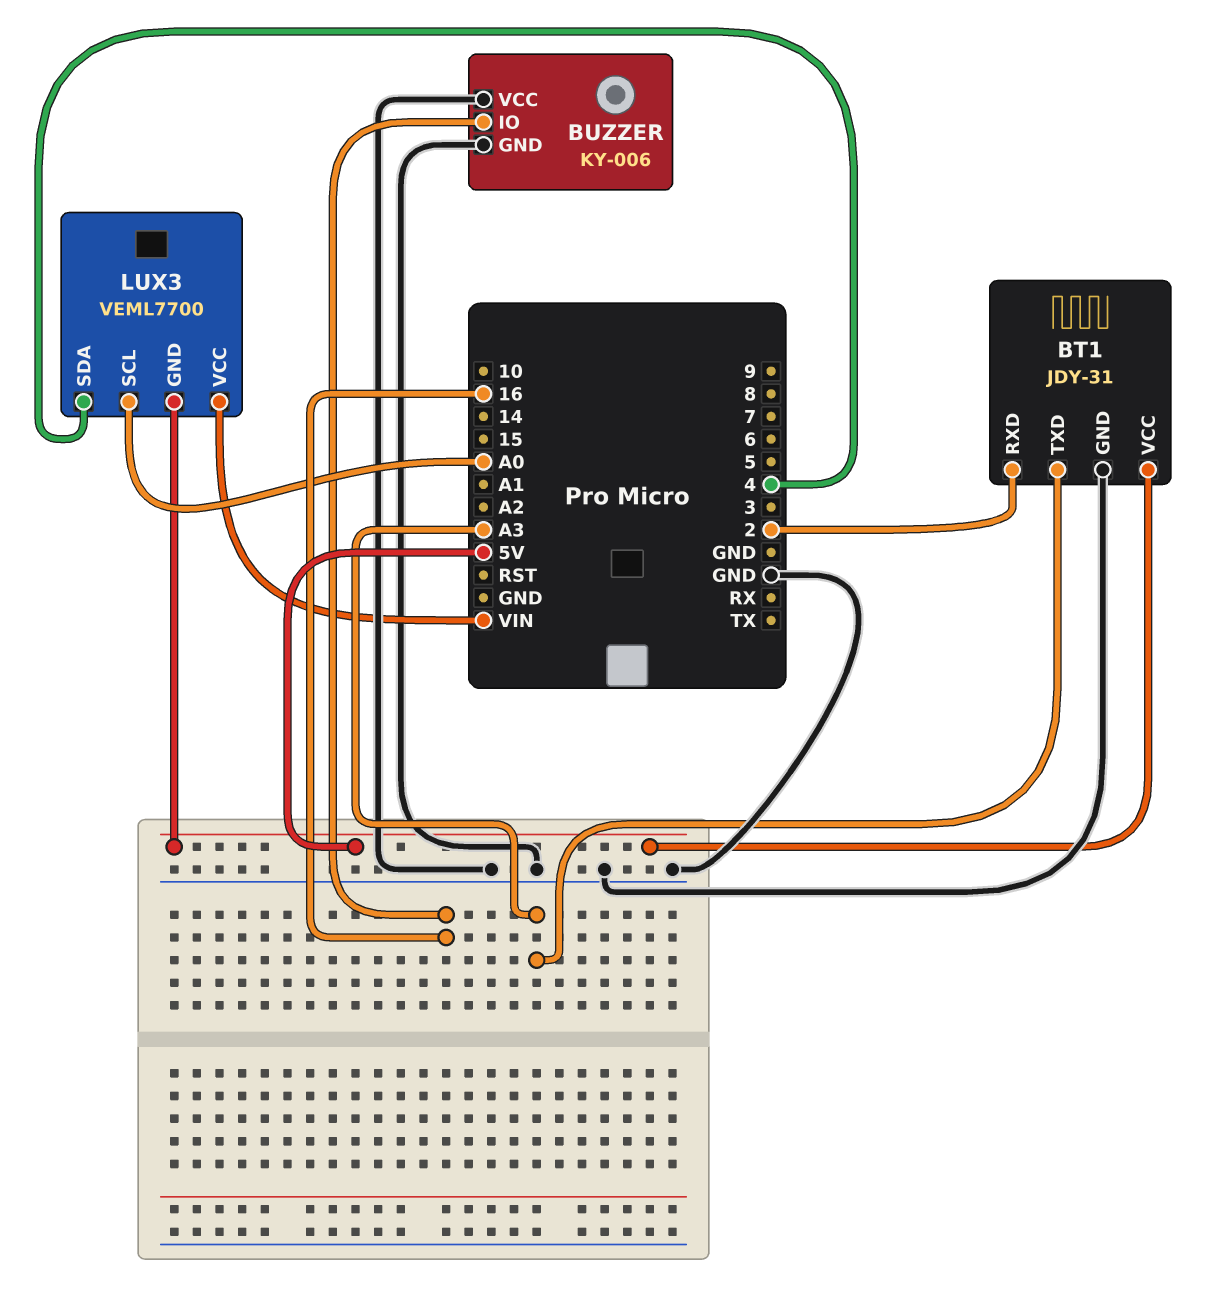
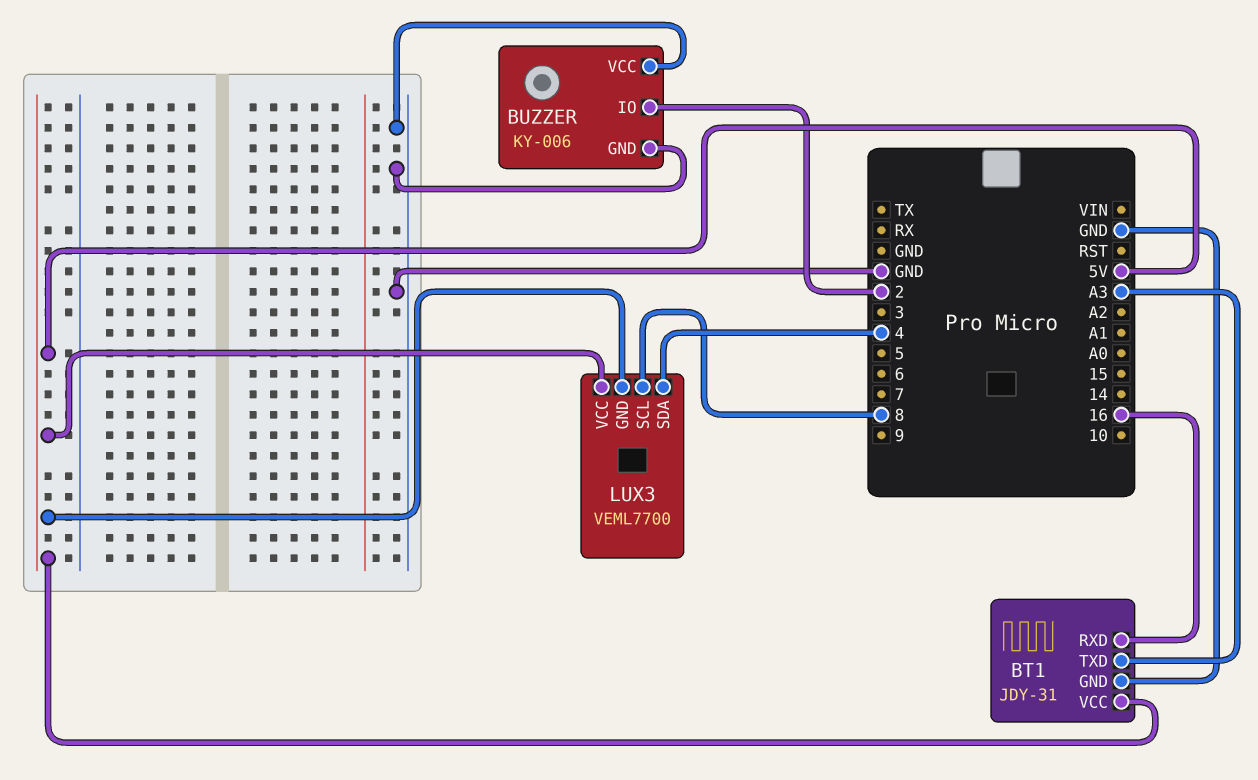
BT1 pin RXD: 2 -> 16
BUZZER pin IO: 16 -> 2
LUX3 pin SCL: A0 -> 8
LUX3 pin VCC: VIN -> 5V

